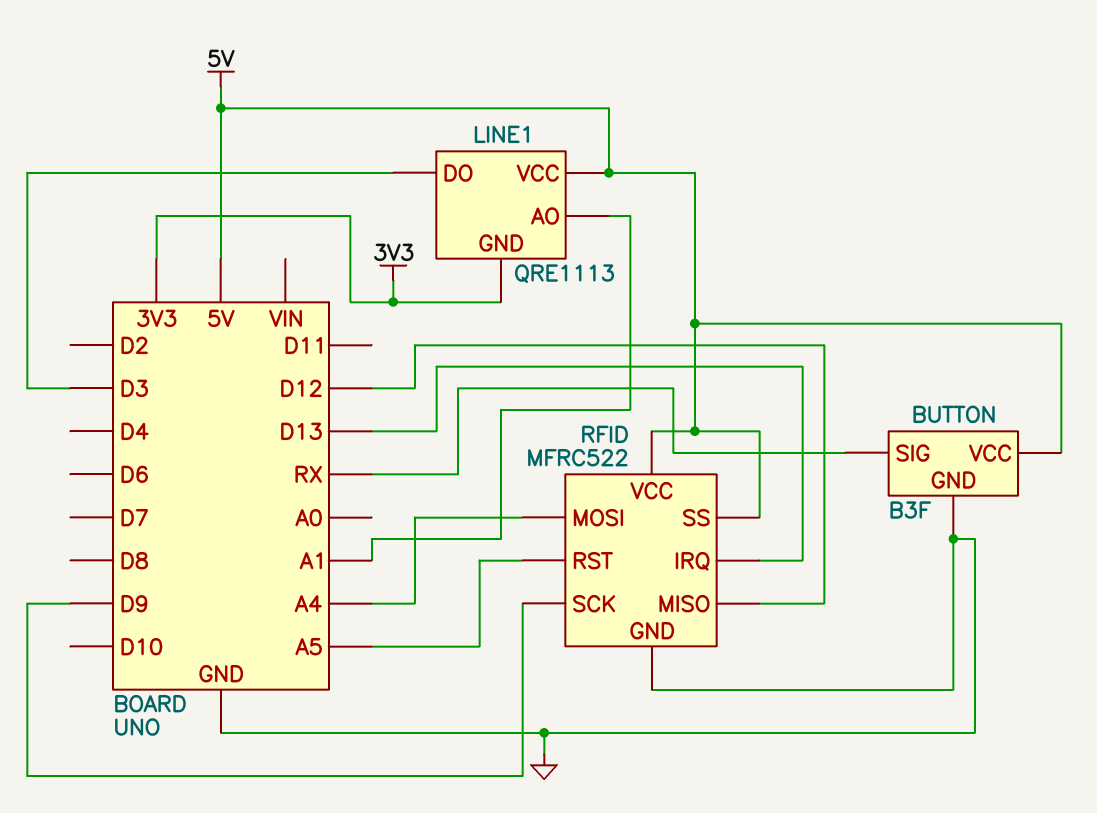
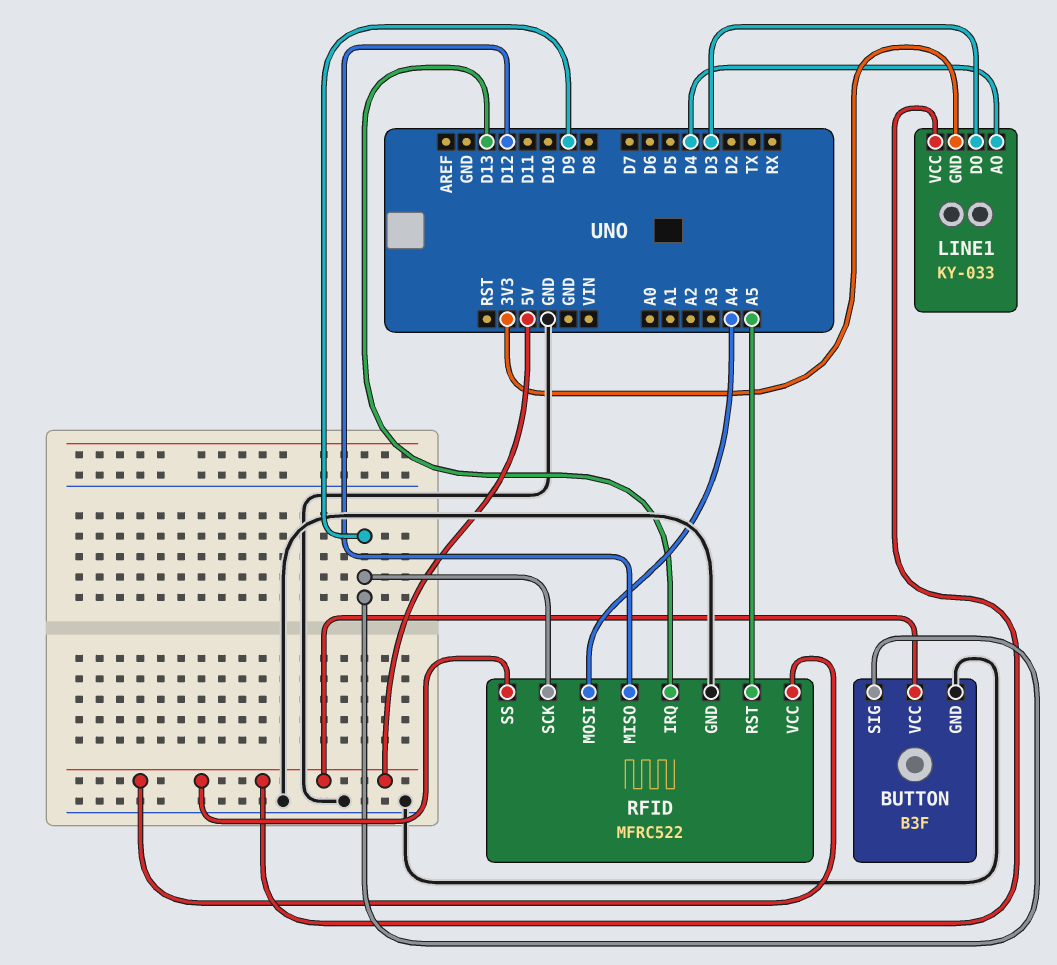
BUTTON pin SIG: RX -> D9
LINE1: QRE1113 -> KY-033
LINE1 pin AO: A1 -> D4

